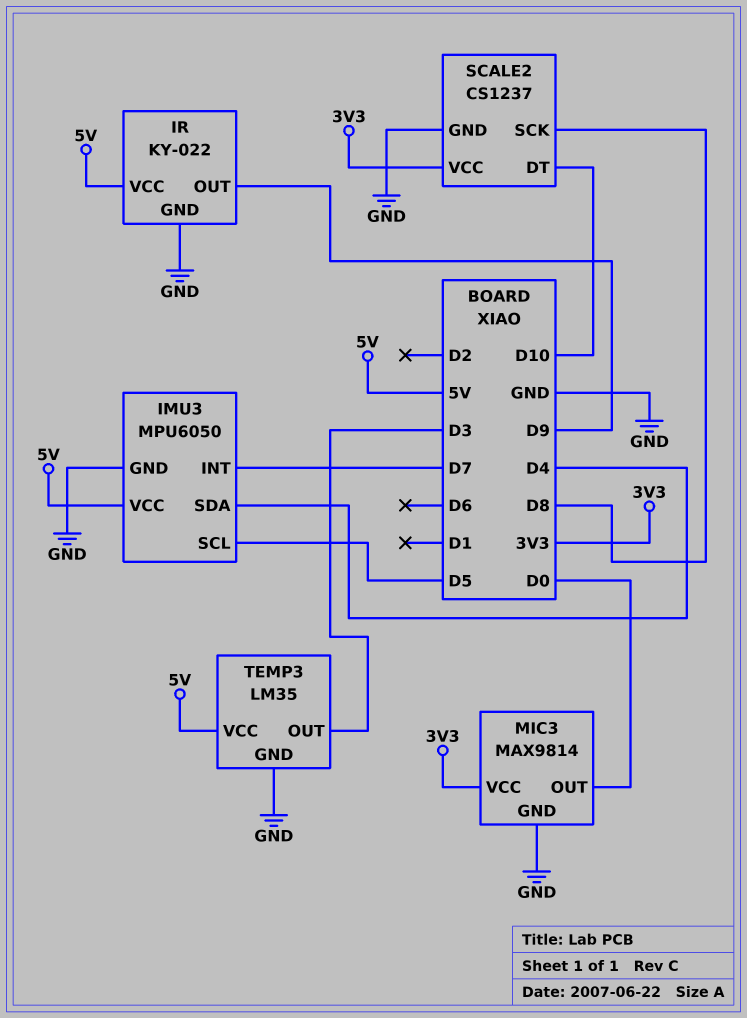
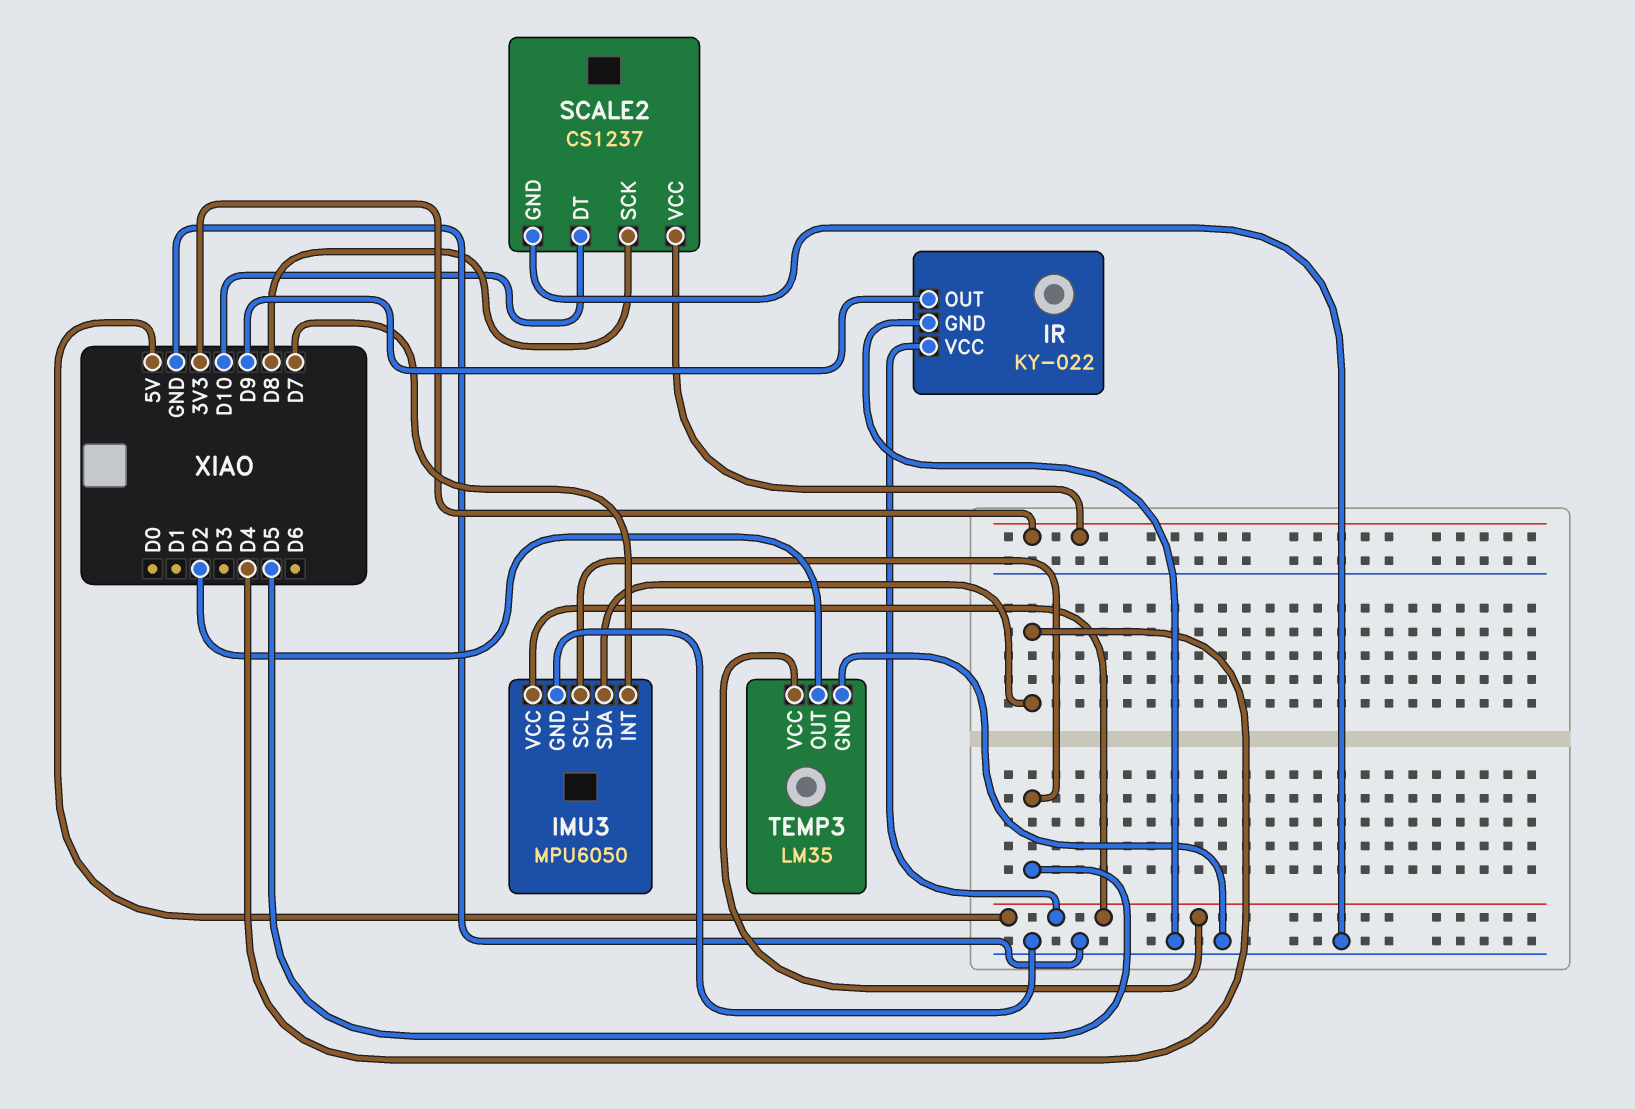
MIC3: MAX9814 -> none
MIC3 pin GND: GND -> none
MIC3 pin OUT: D0 -> none
MIC3 pin VCC: 3V3 -> none
TEMP3 pin OUT: D3 -> D2

